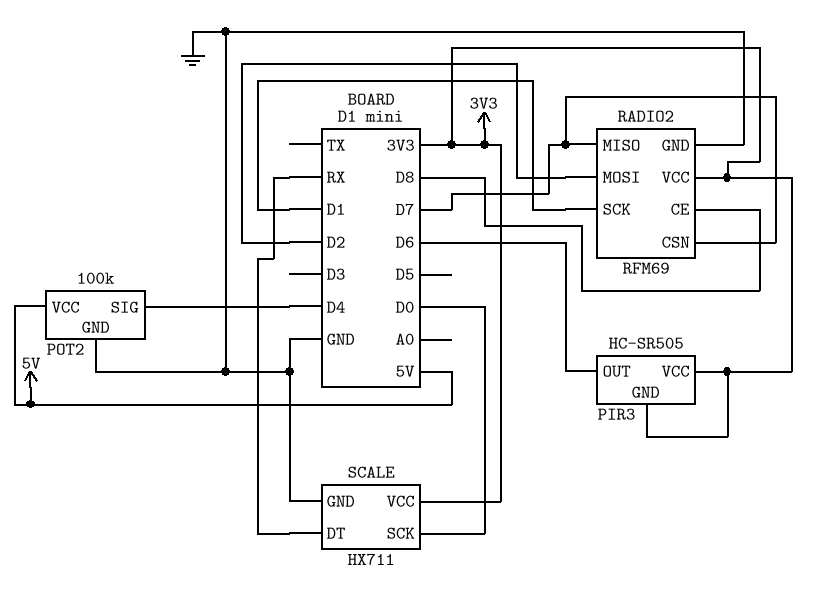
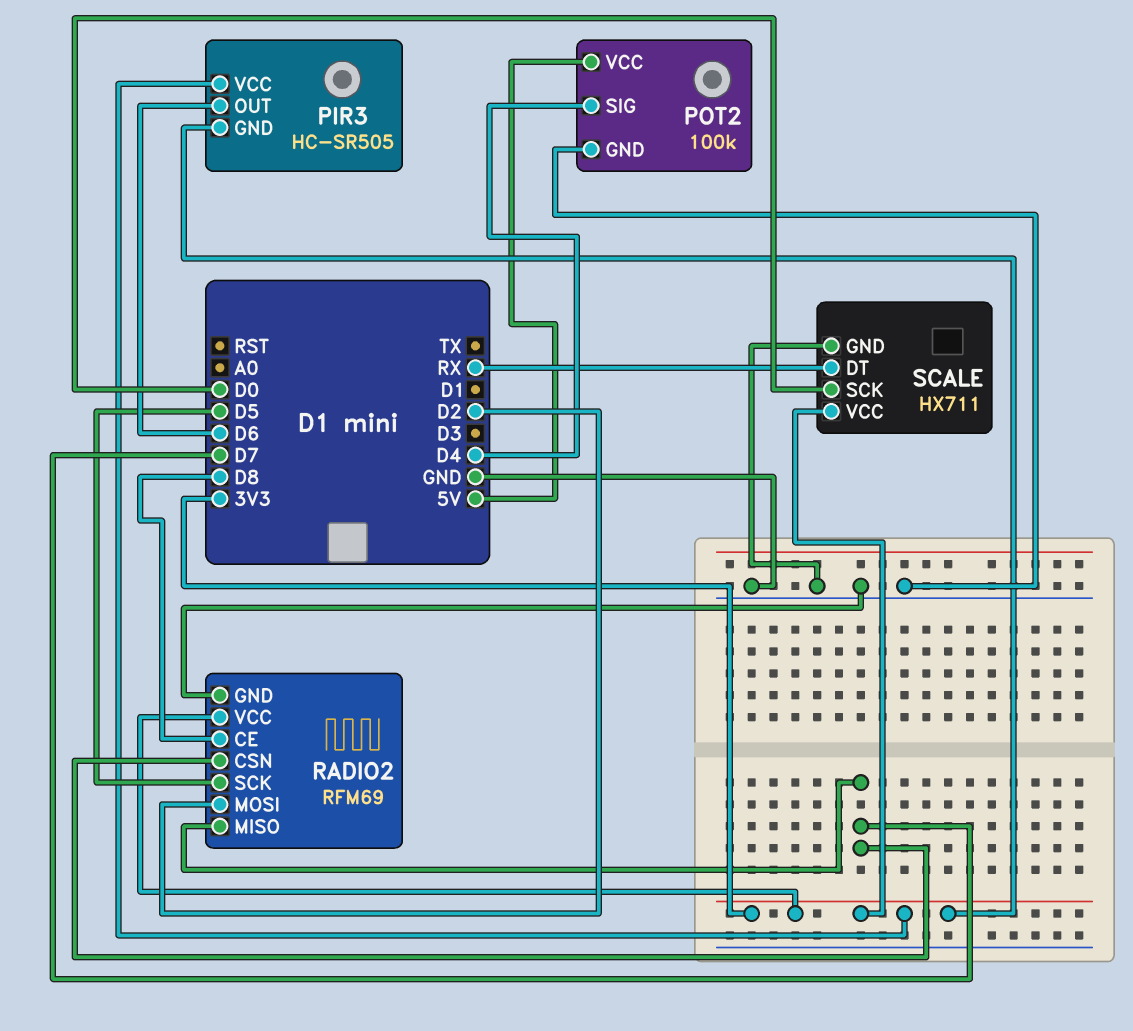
RADIO2 pin SCK: D1 -> D5

